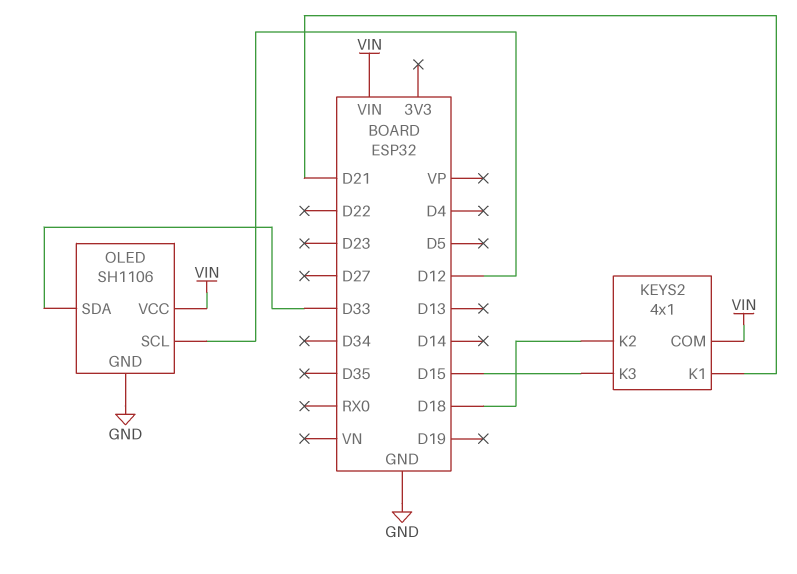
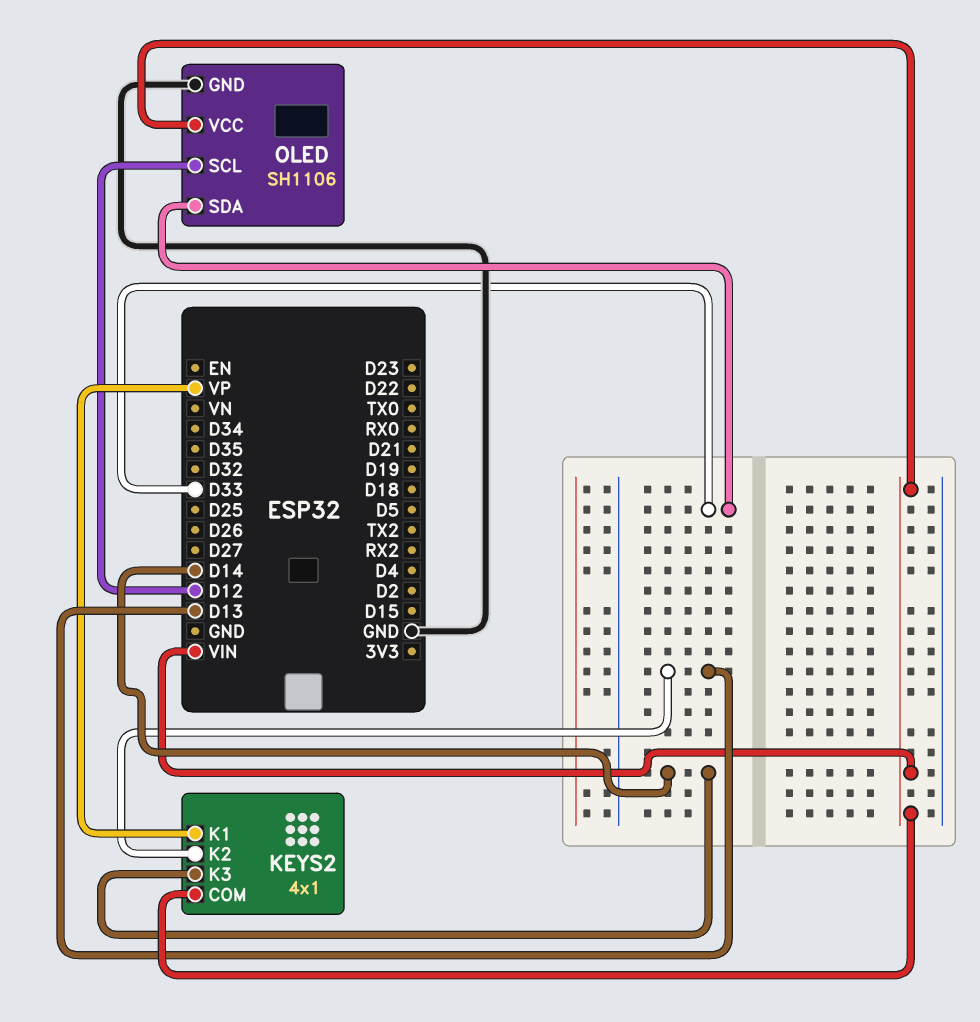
KEYS2 pin K1: D21 -> VP
KEYS2 pin K2: D18 -> D13
KEYS2 pin K3: D15 -> D14

